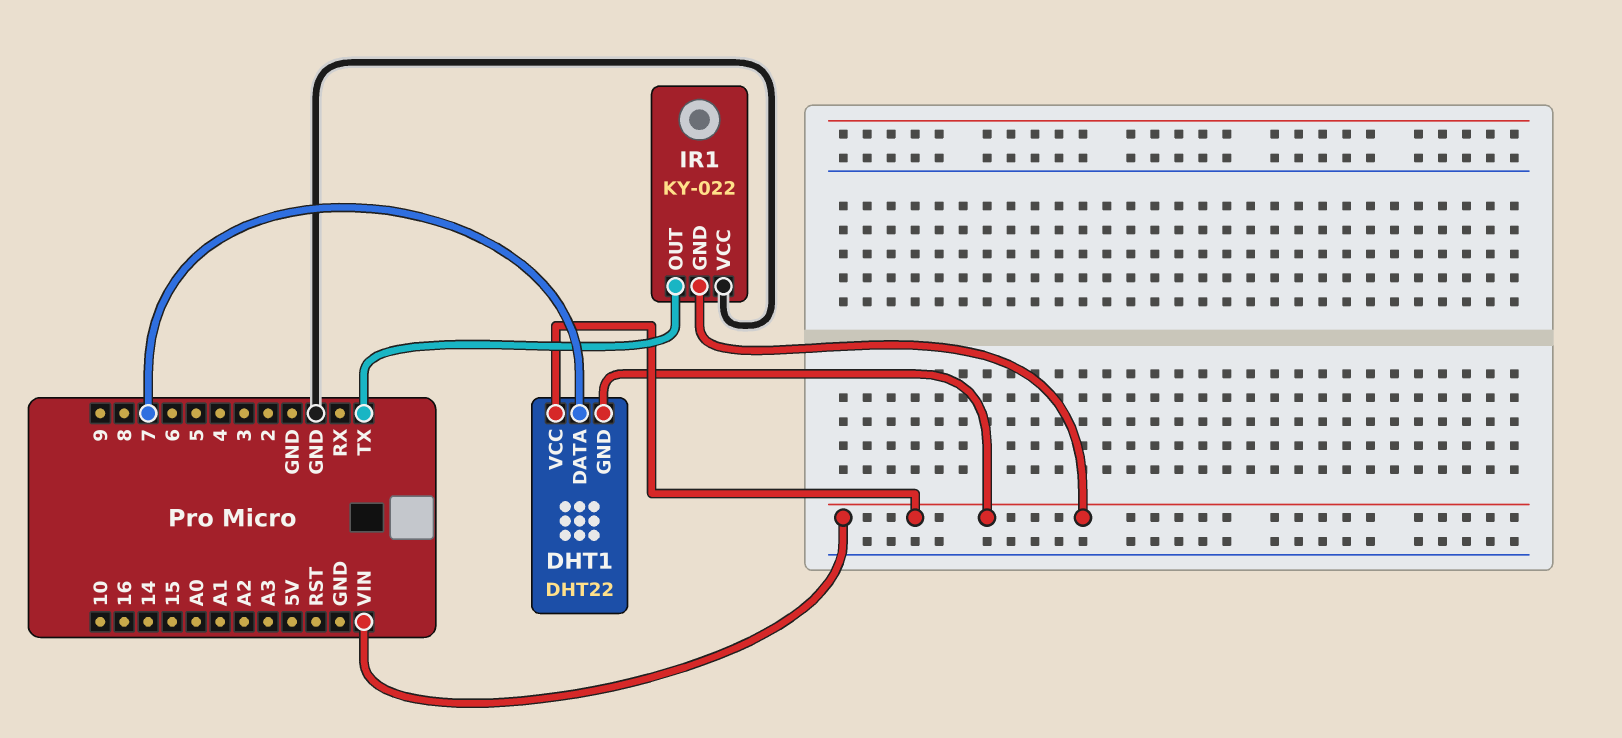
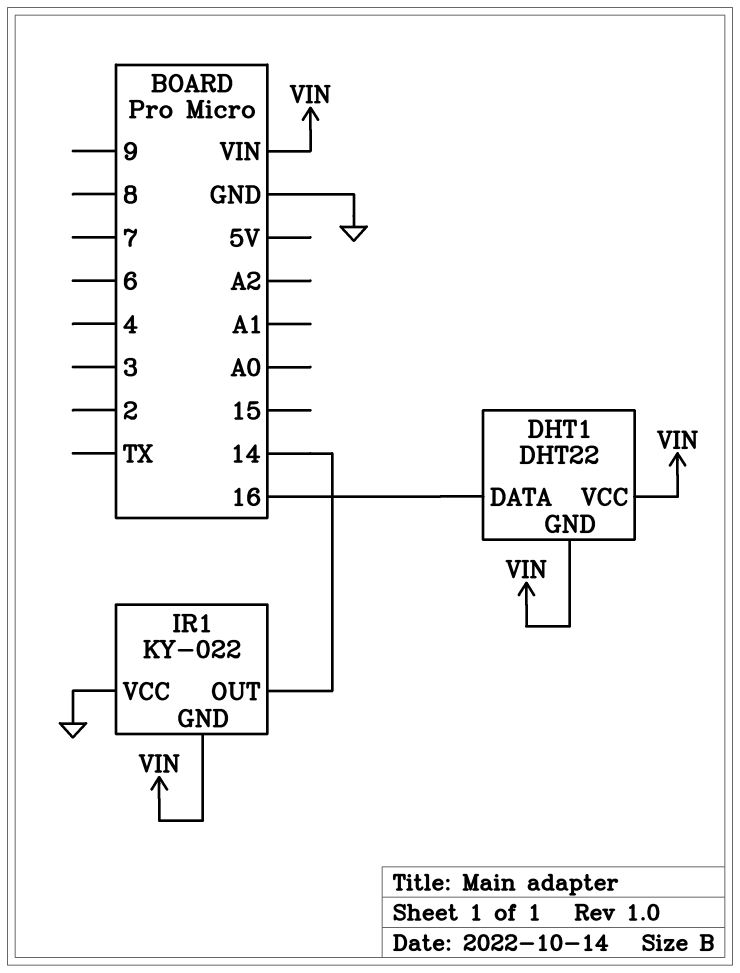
DHT1 pin DATA: 7 -> 16
IR1 pin OUT: TX -> 14

